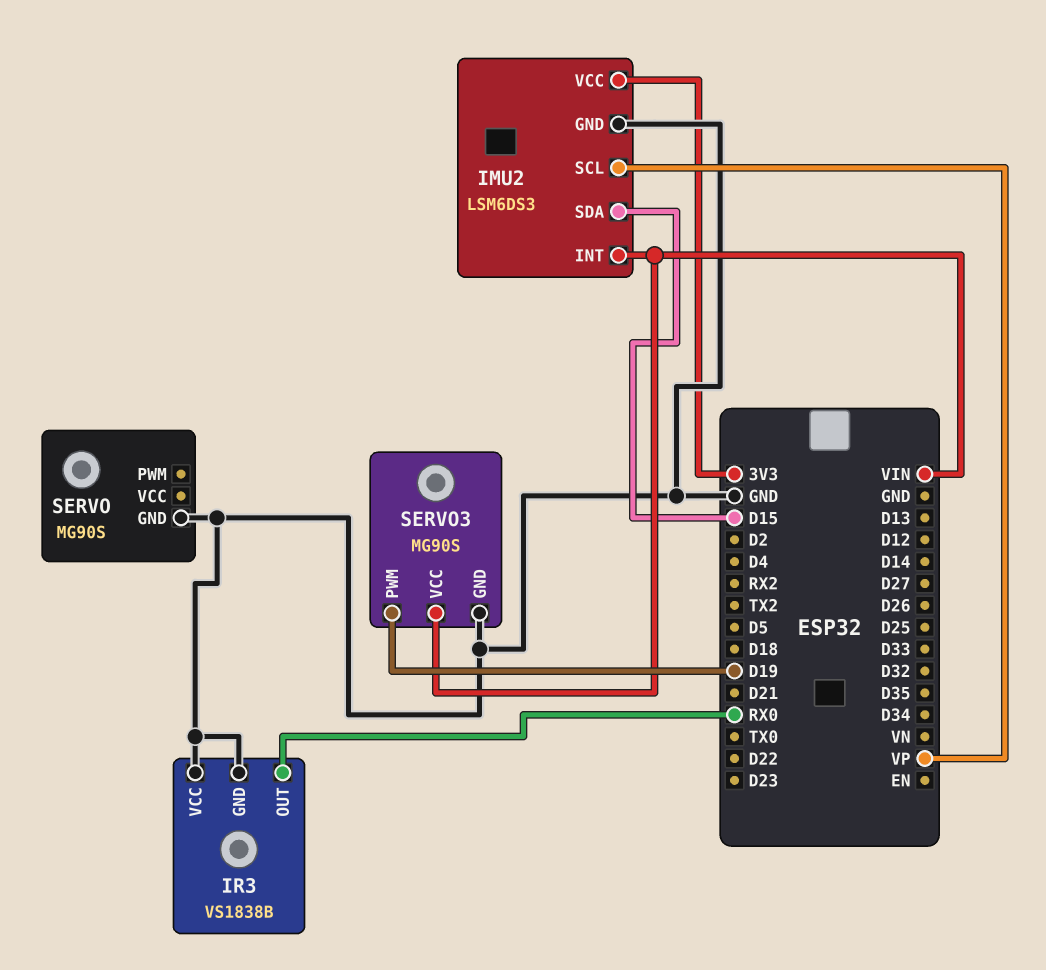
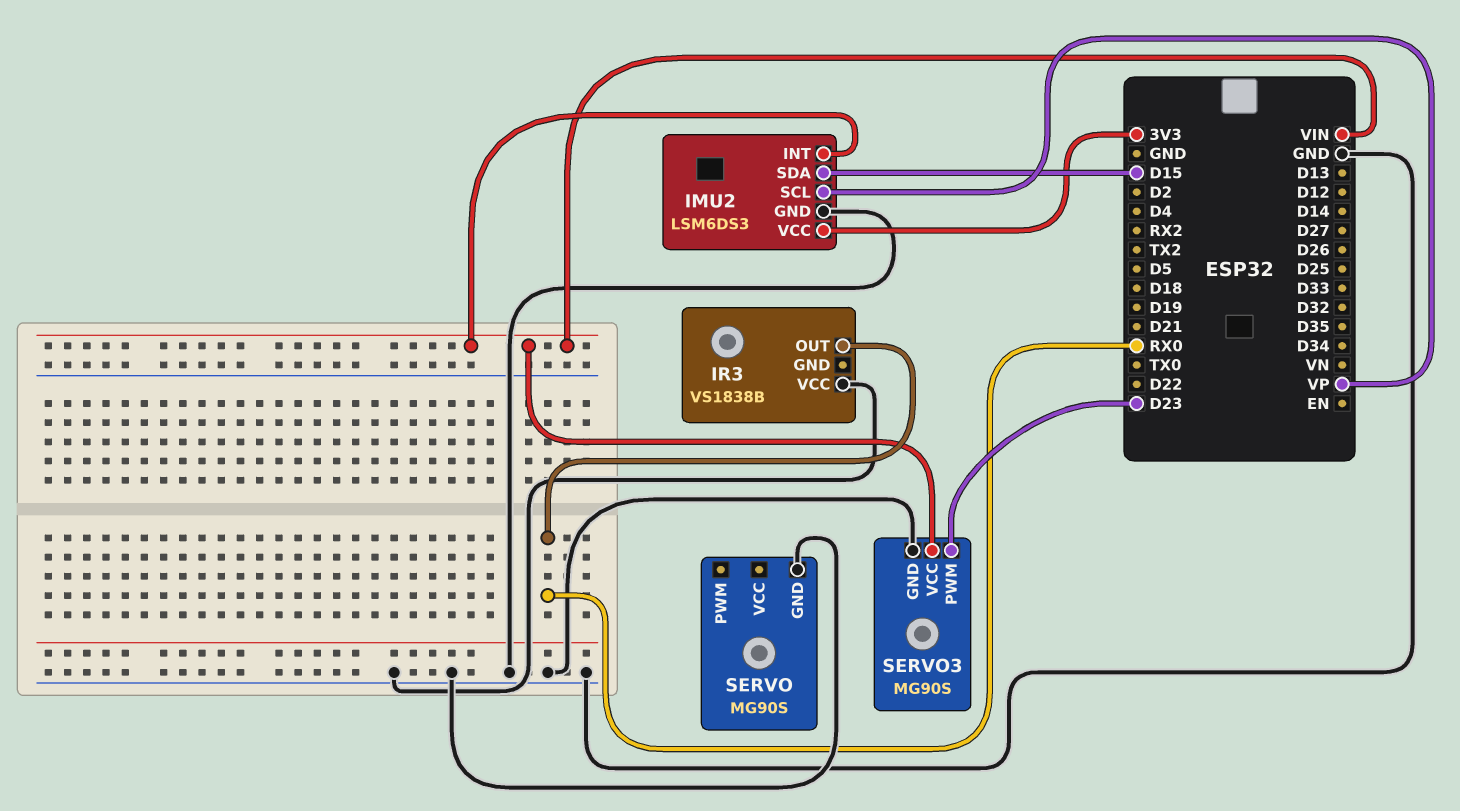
IR3 pin GND: GND -> none
SERVO3 pin PWM: D19 -> D23

